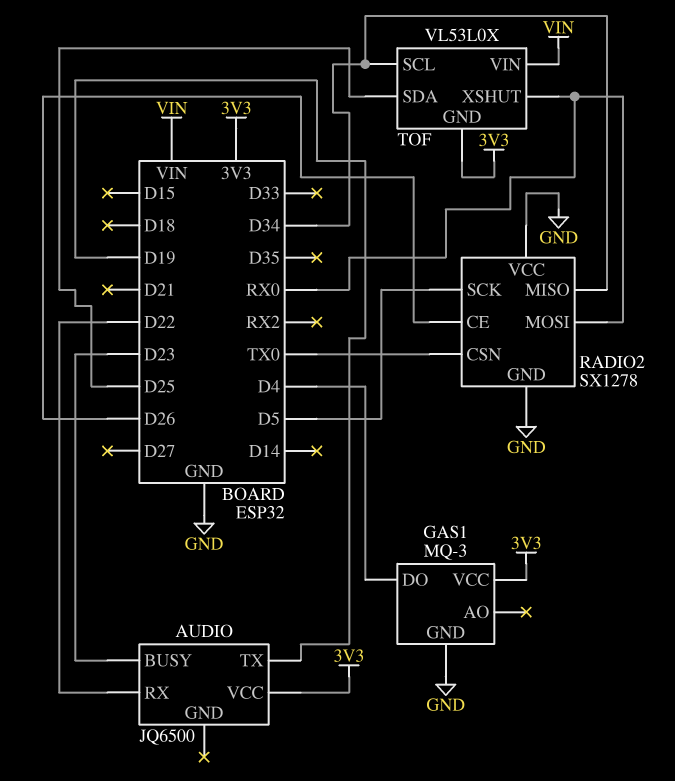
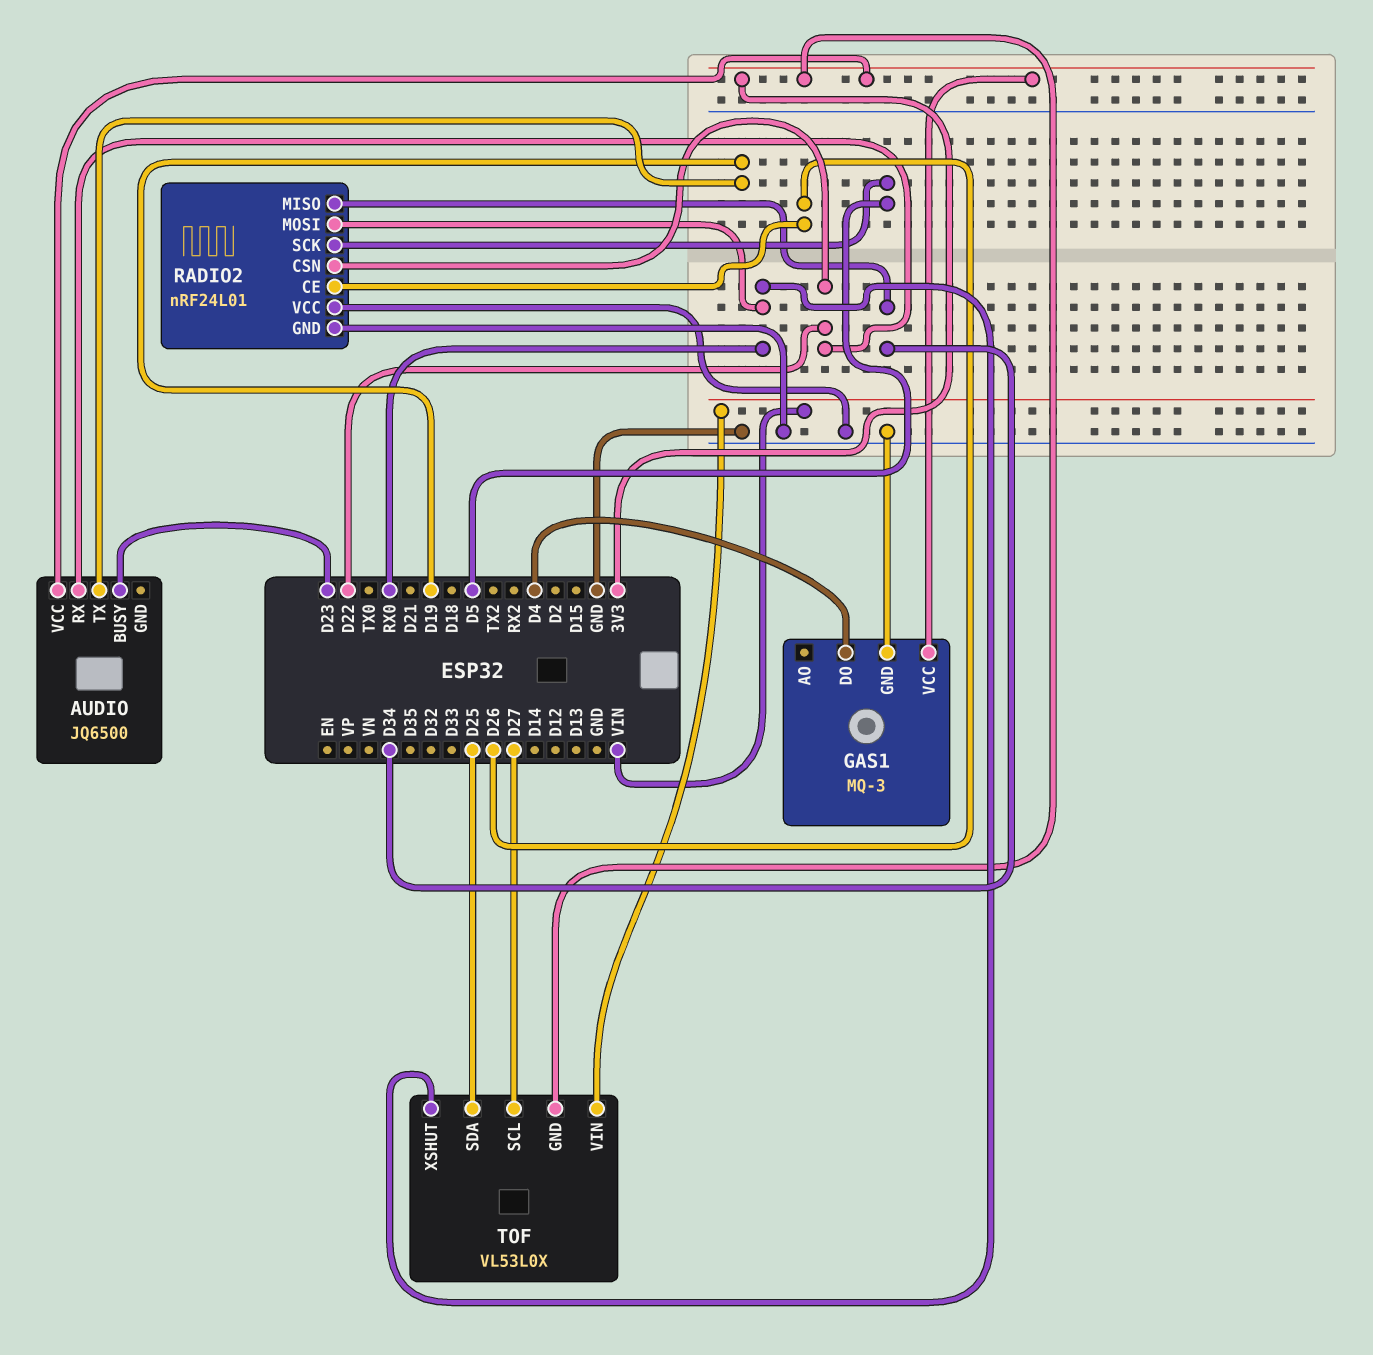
RADIO2: SX1278 -> nRF24L01
RADIO2 pin CSN: TX0 -> D22
TOF pin SCL: D34 -> D27

